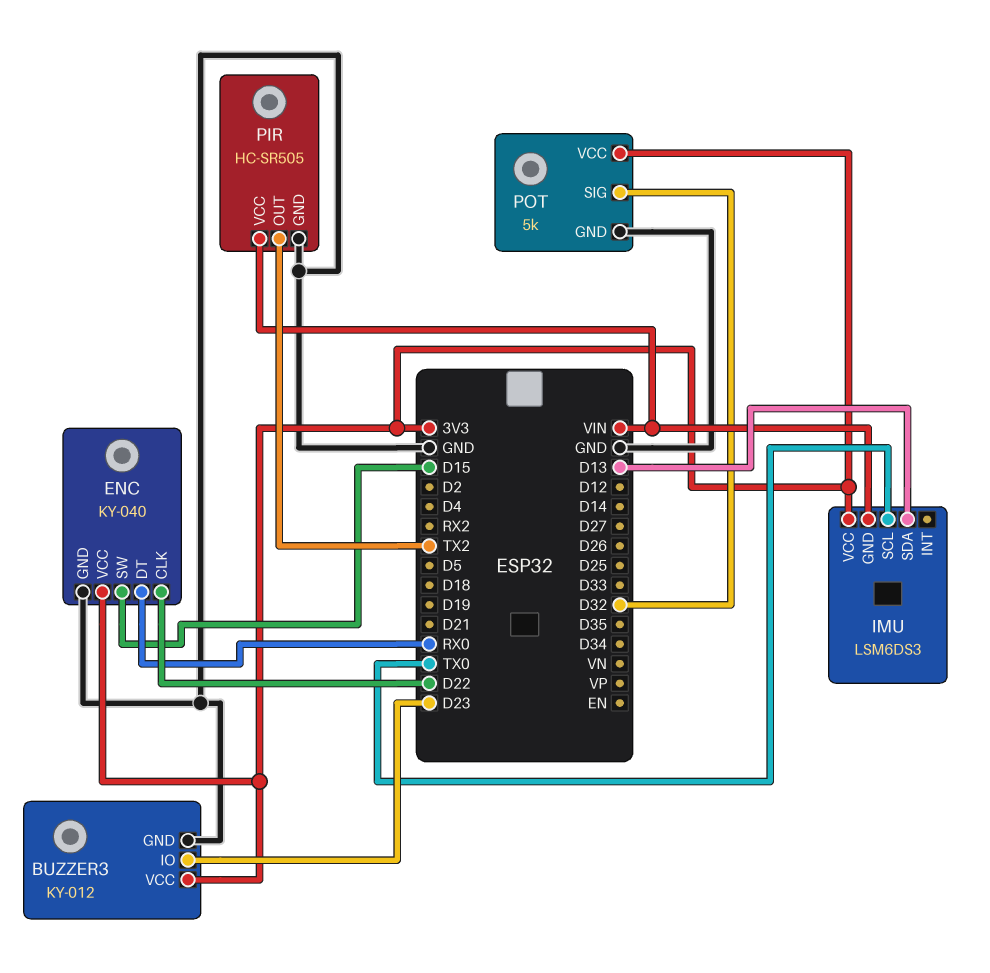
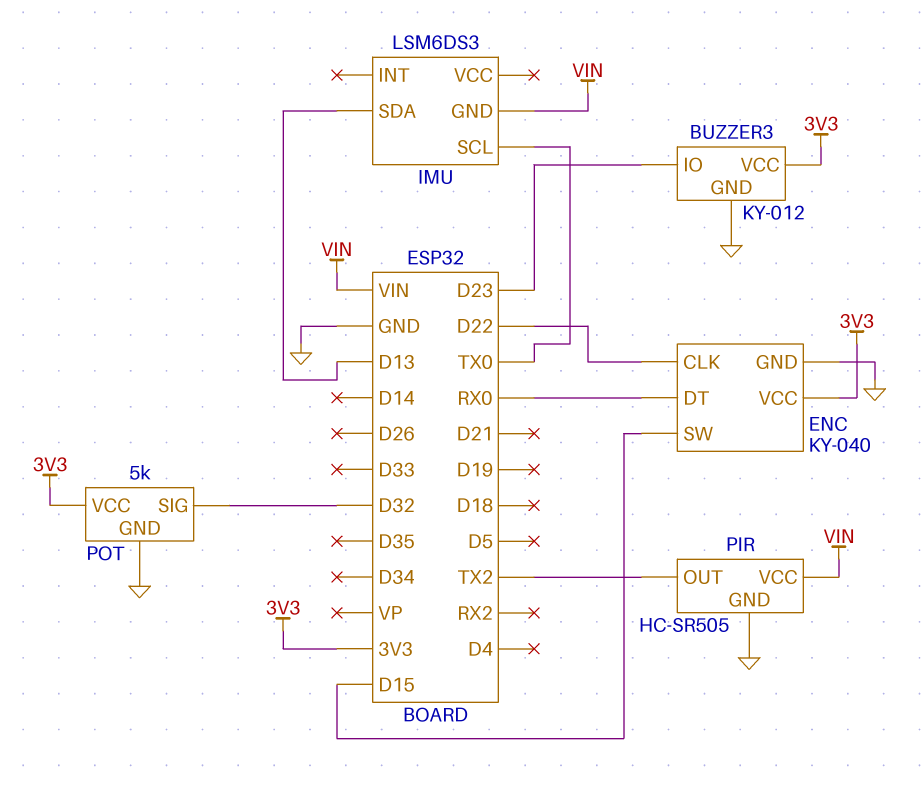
IMU pin VCC: 3V3 -> none

